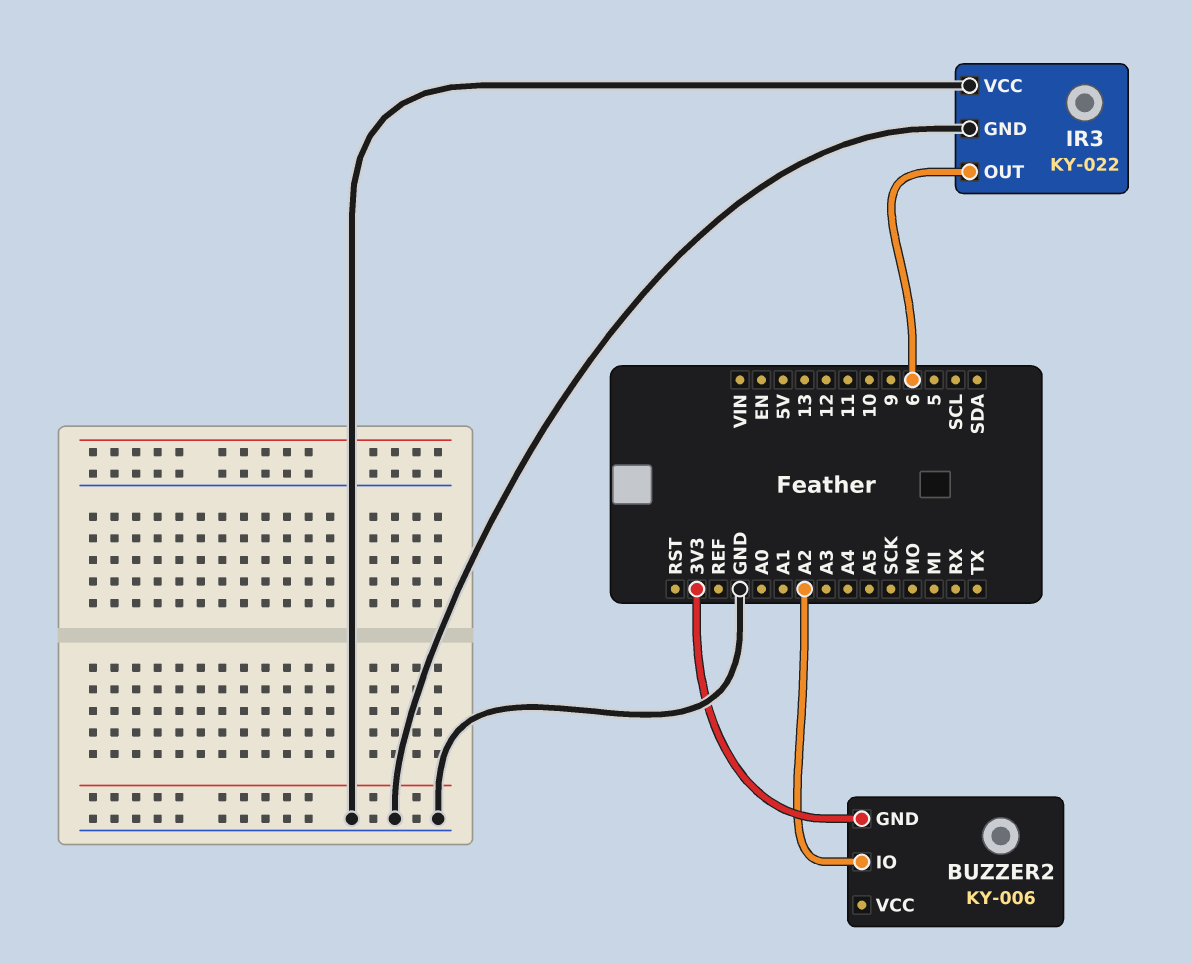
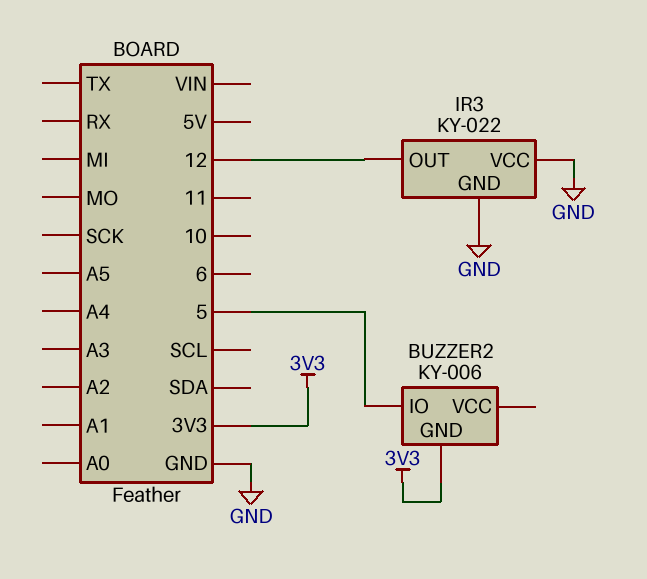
BUZZER2 pin IO: A2 -> 5
IR3 pin OUT: 6 -> 12

